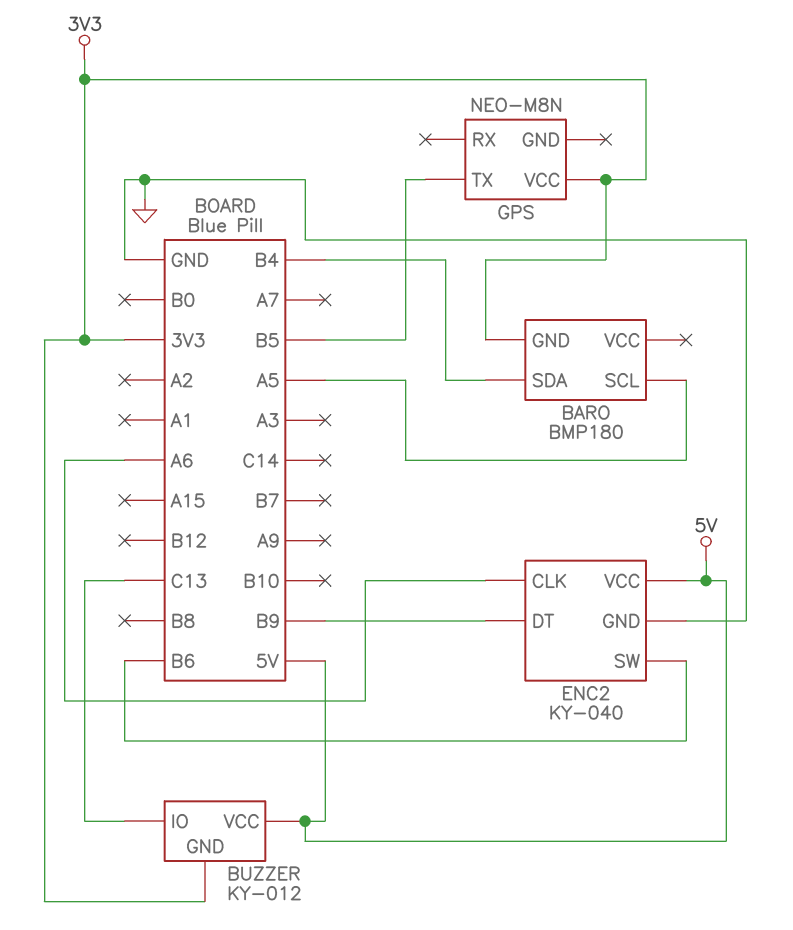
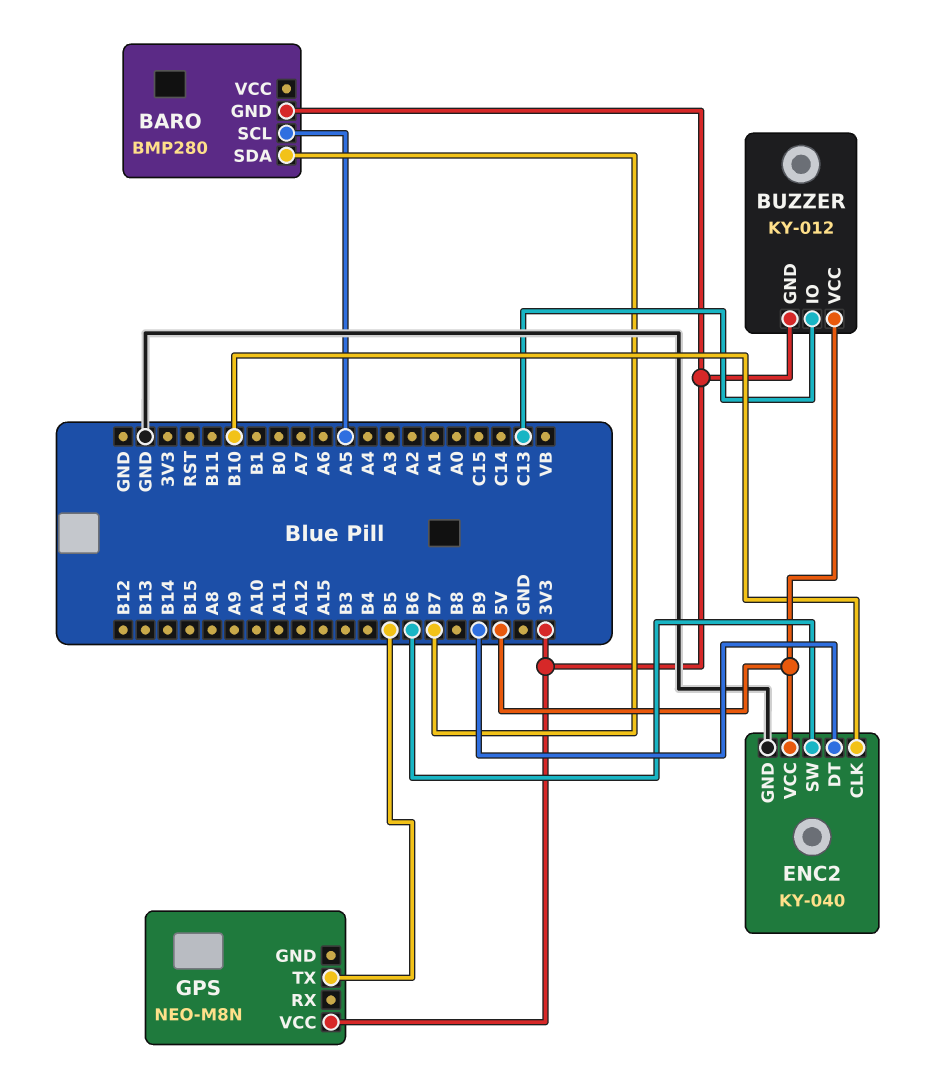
BARO: BMP180 -> BMP280
BARO pin SDA: B4 -> B7
ENC2 pin CLK: A6 -> B10

